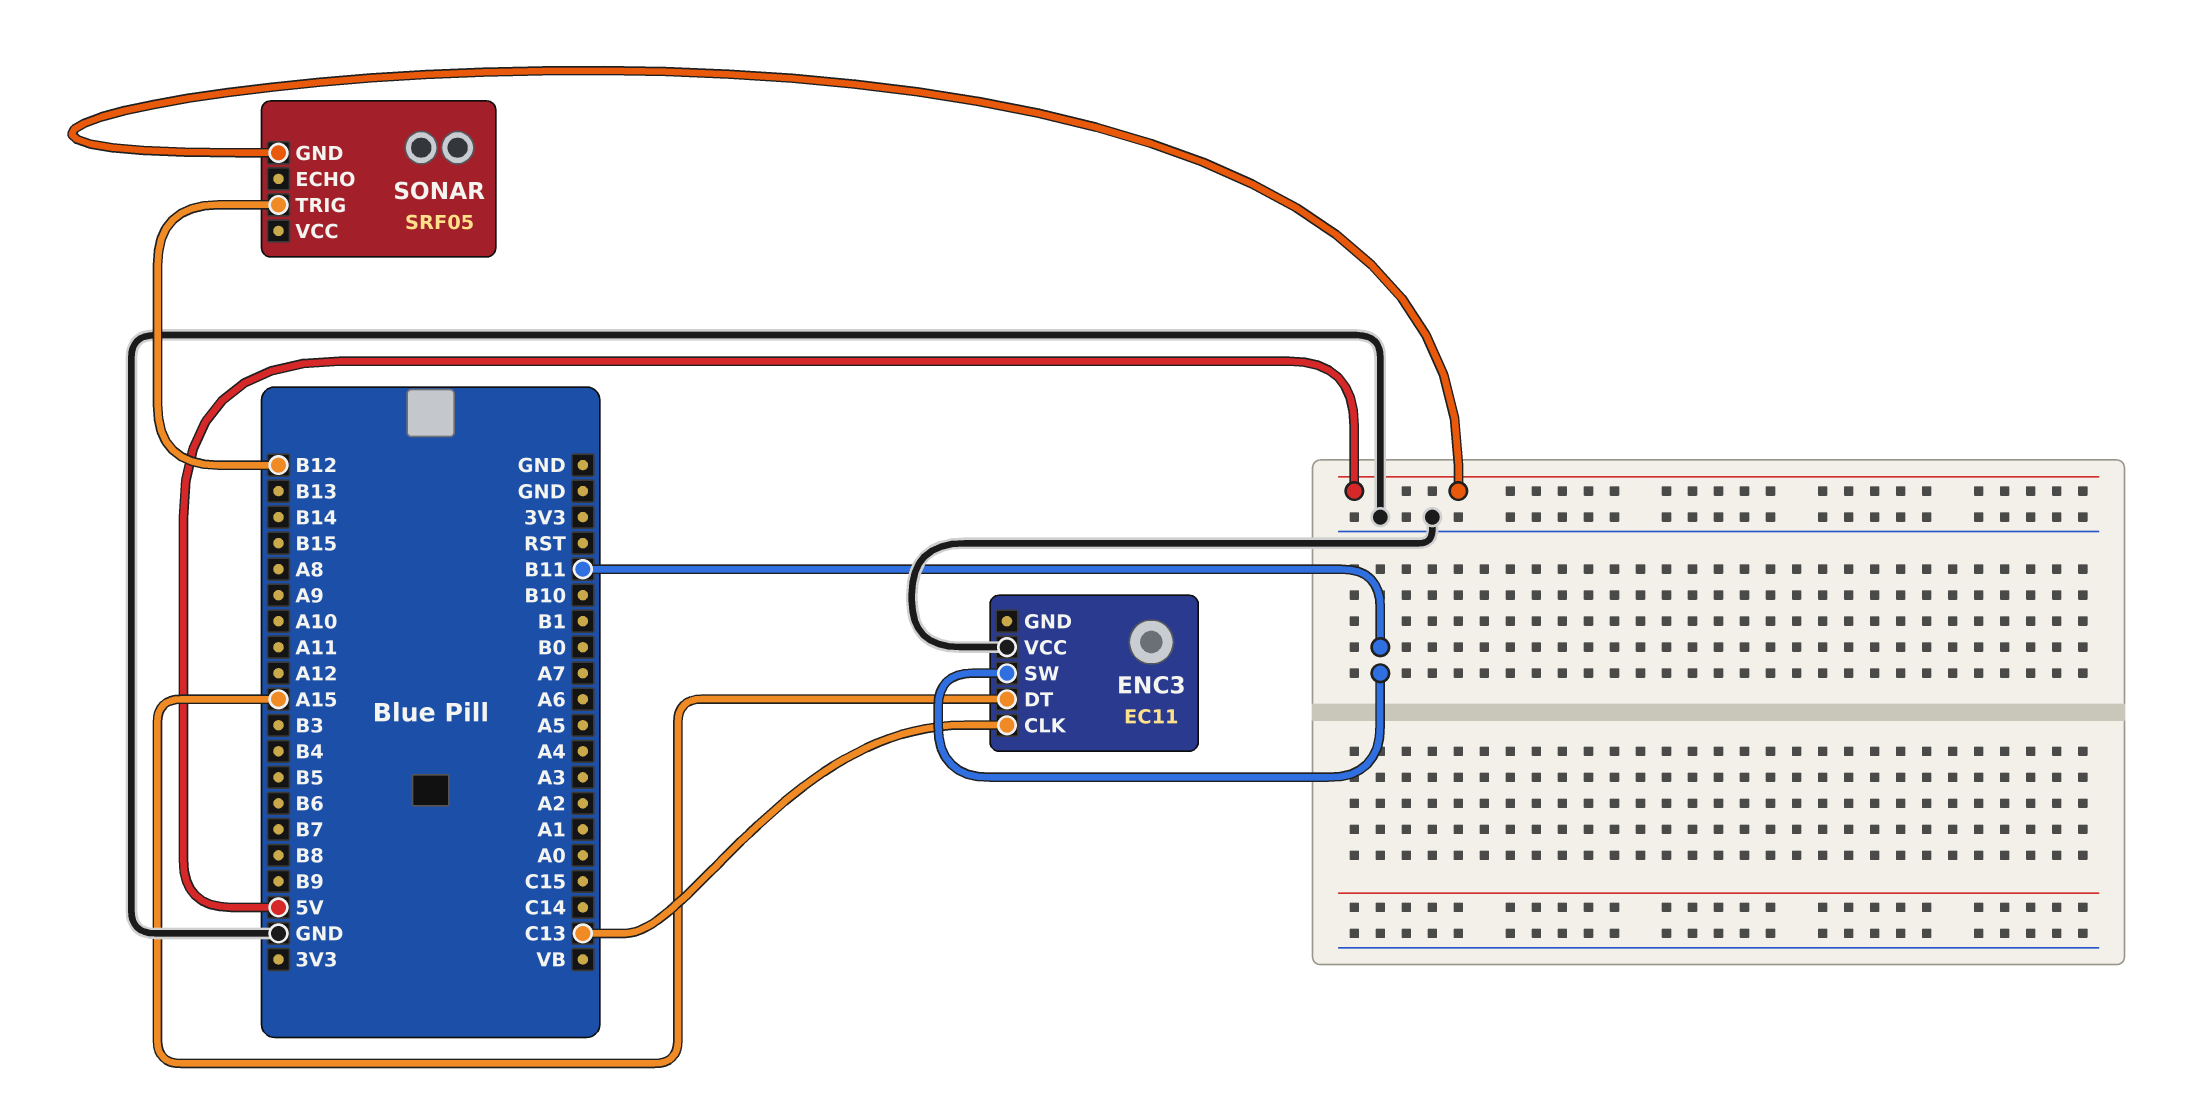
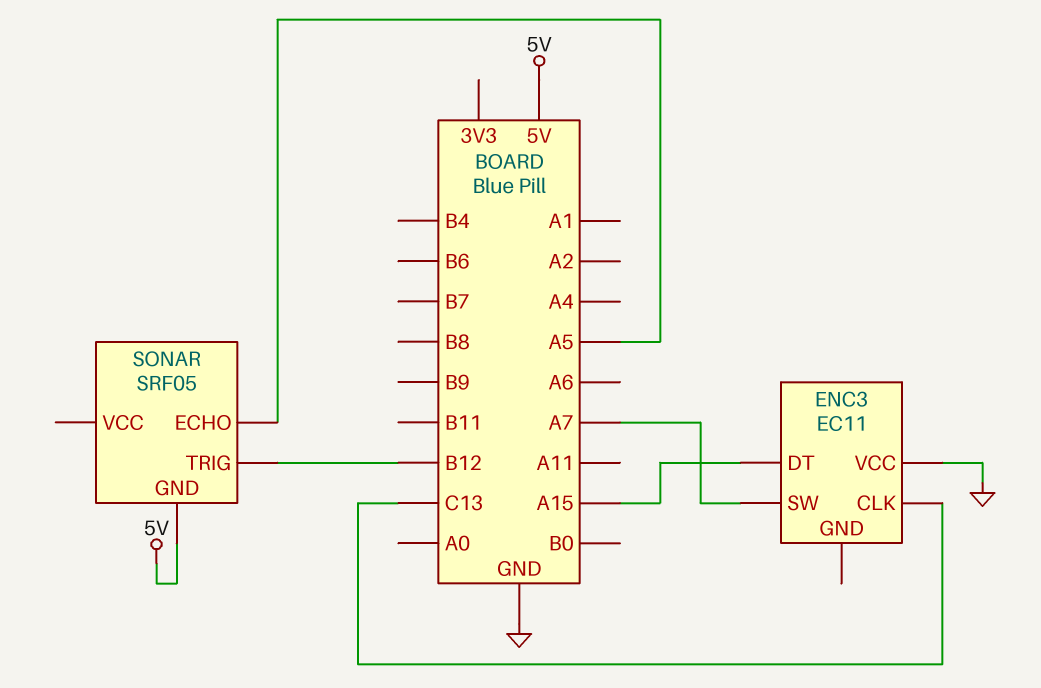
ENC3 pin SW: B11 -> A7
SONAR pin ECHO: none -> A5

